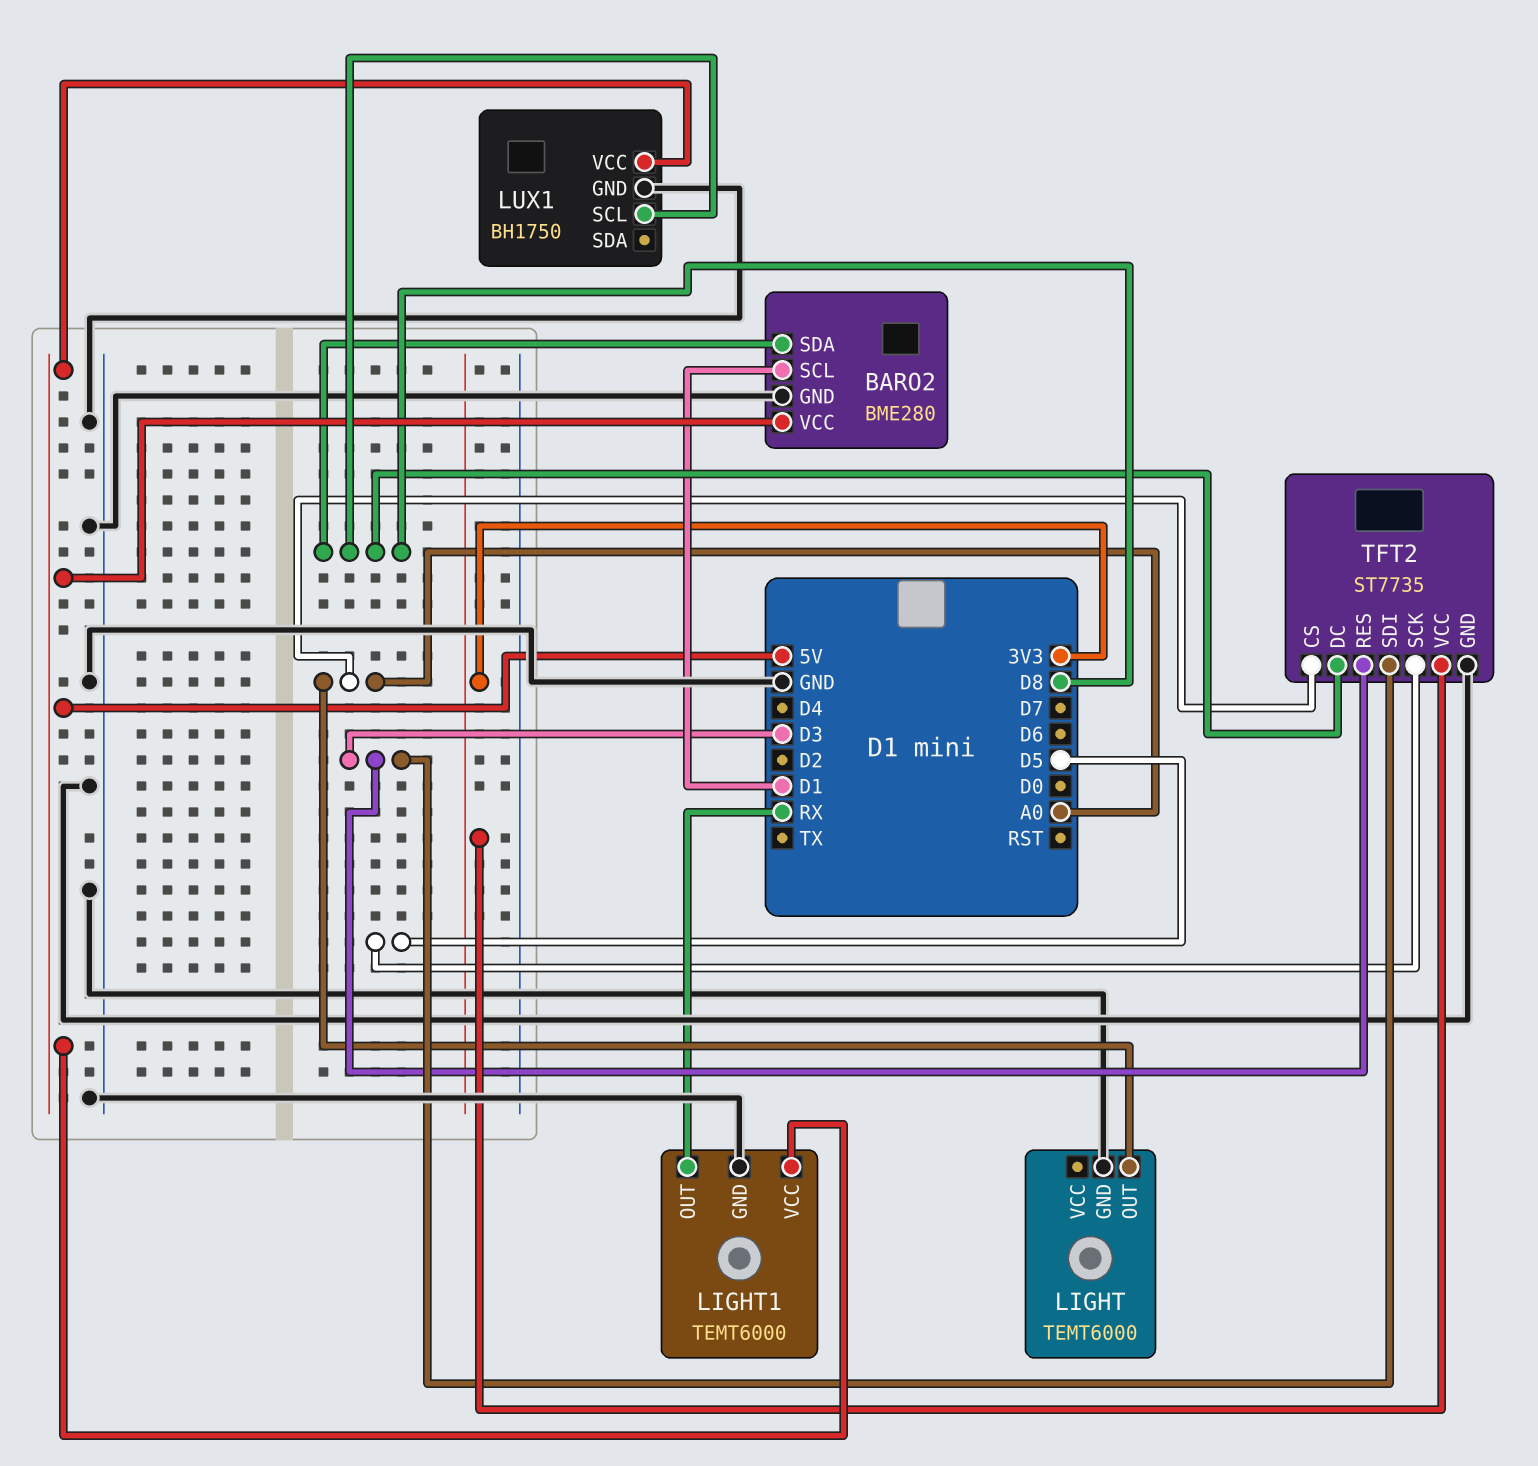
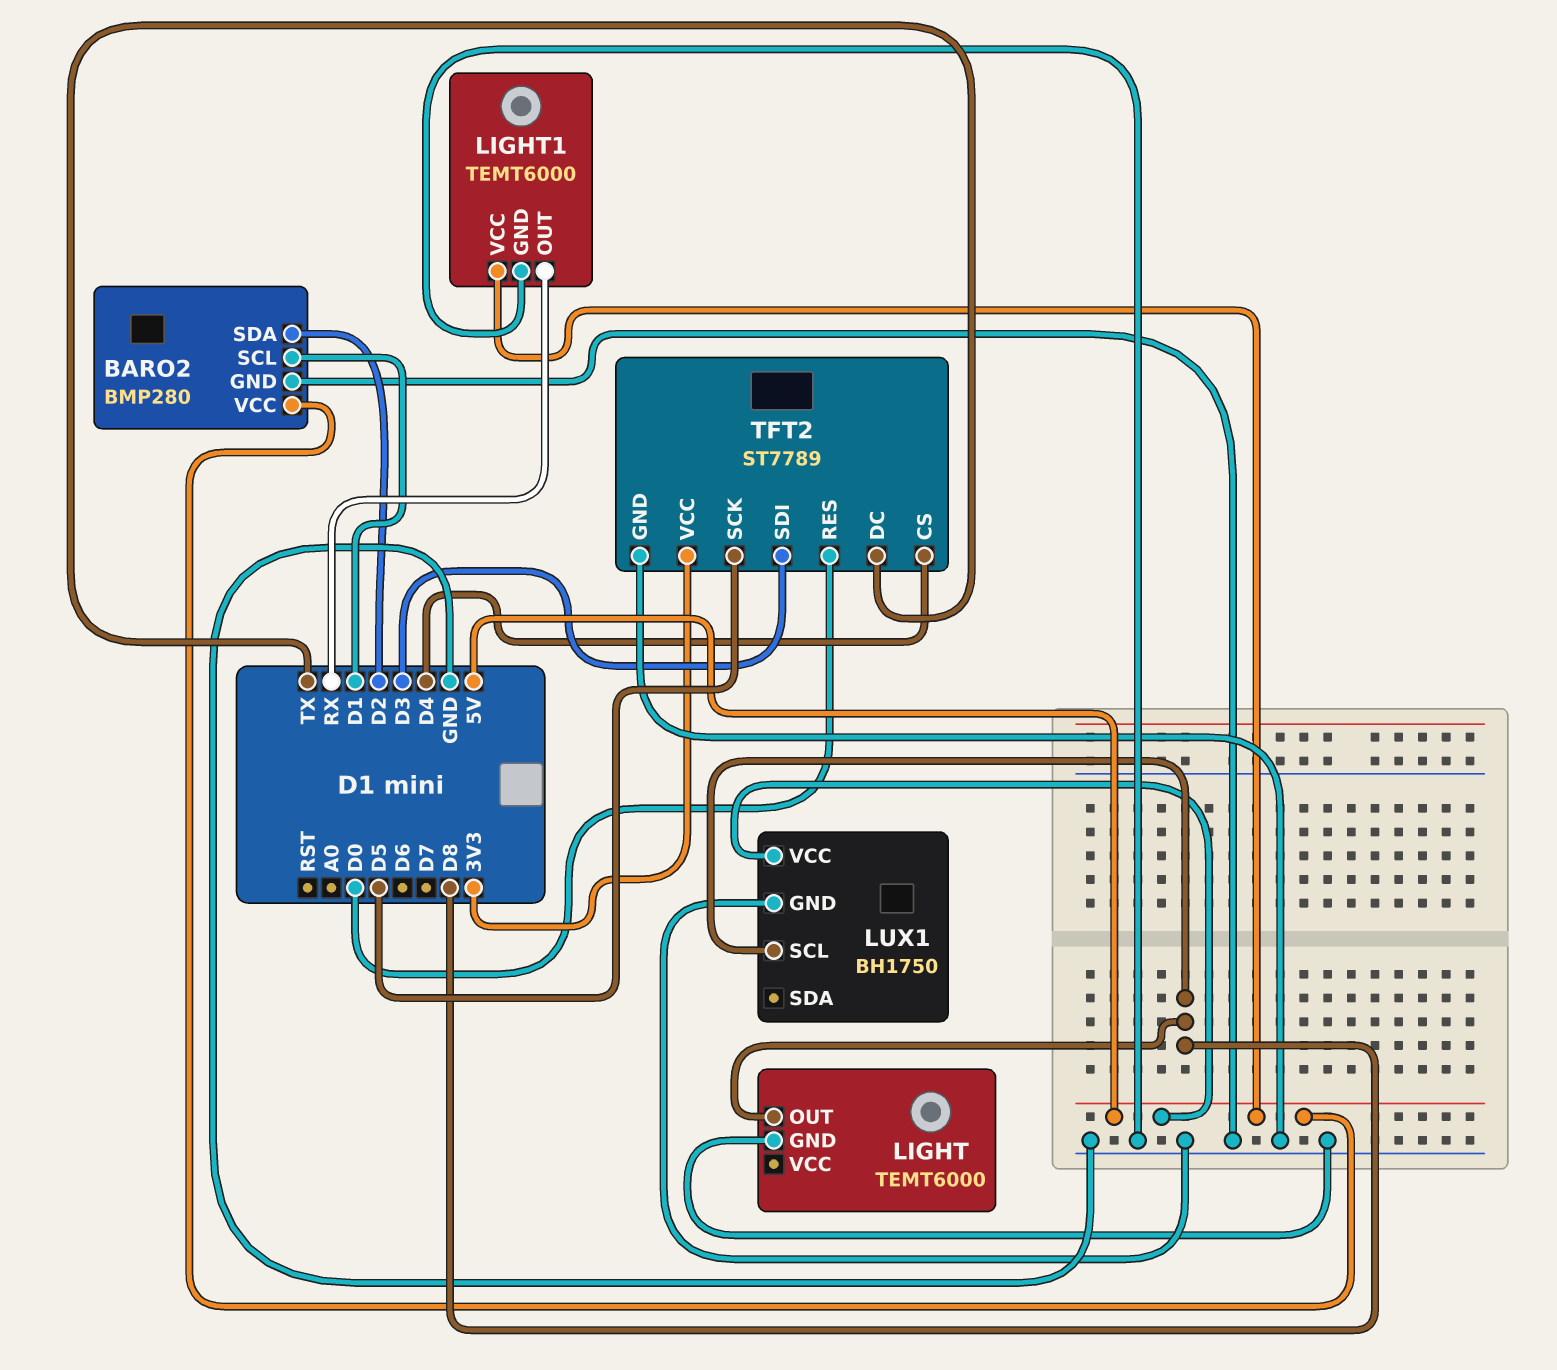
BARO2: BME280 -> BMP280
BARO2 pin SDA: D8 -> D2
LIGHT pin OUT: A0 -> D8
TFT2: ST7735 -> ST7789
TFT2 pin CS: A0 -> D4
TFT2 pin DC: D8 -> TX
TFT2 pin RES: D3 -> D0

